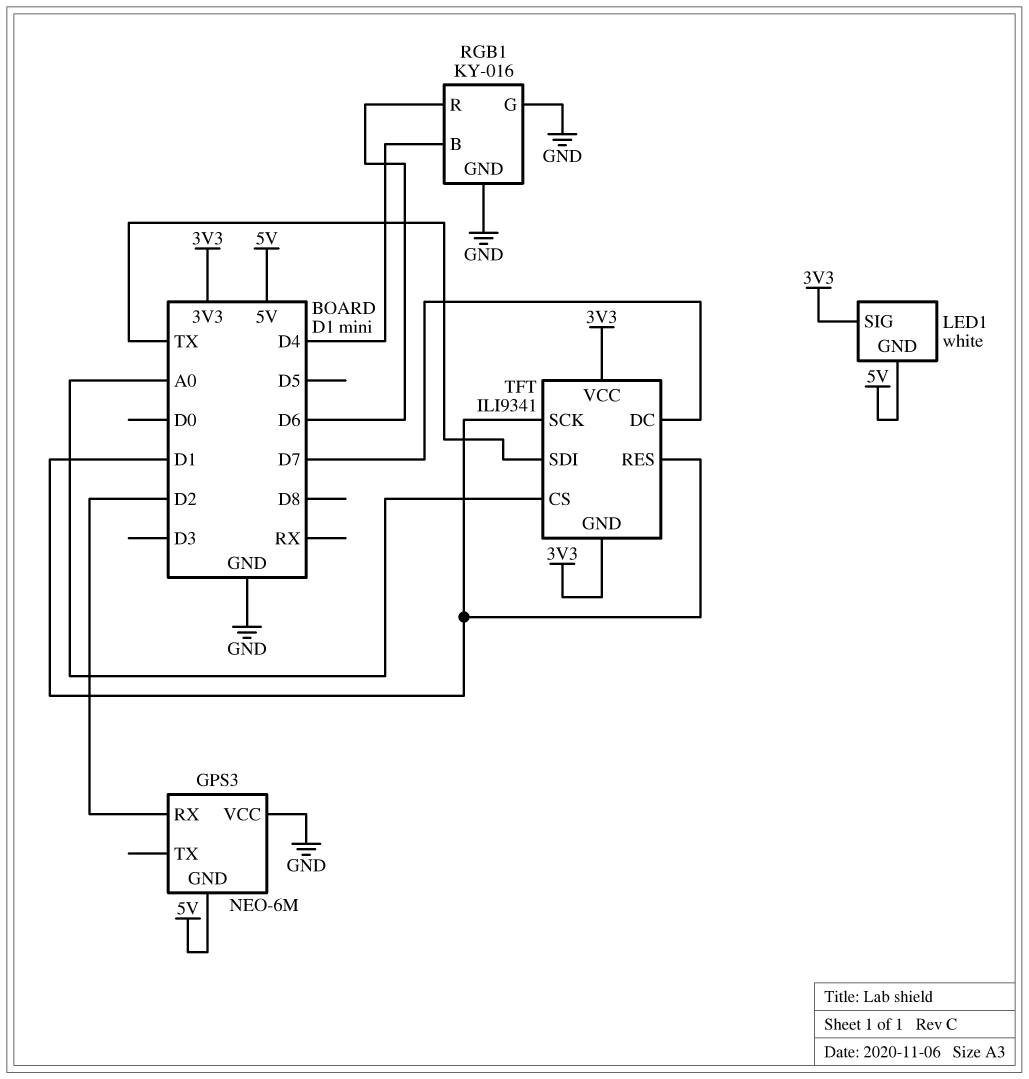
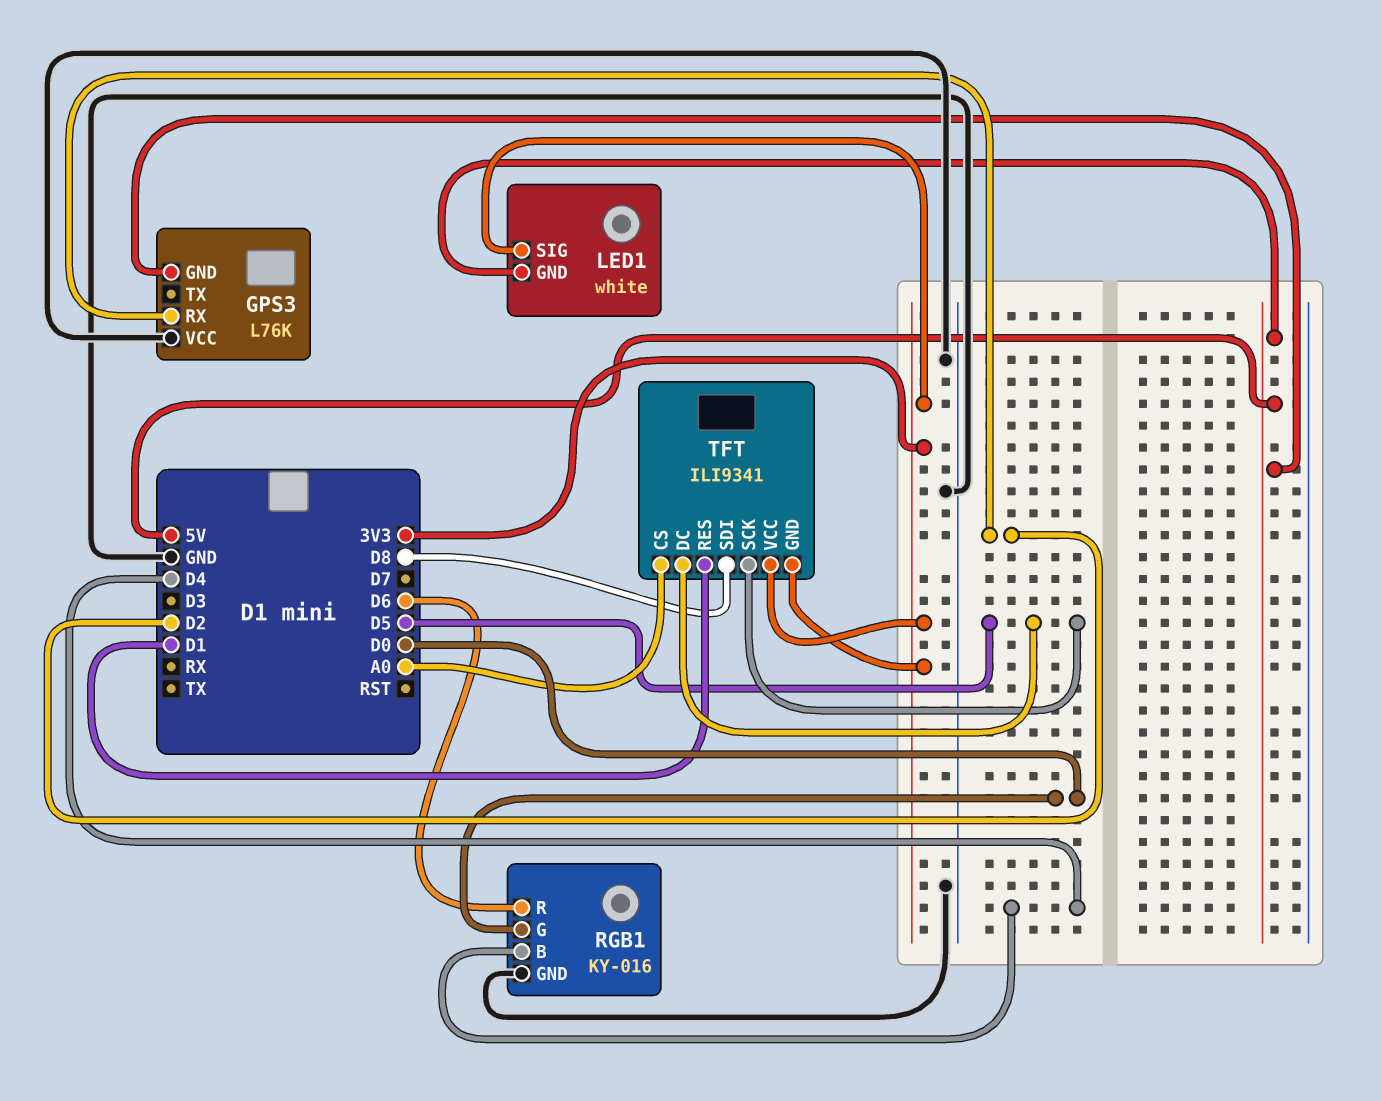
GPS3: NEO-6M -> L76K
RGB1 pin G: GND -> D0
TFT pin DC: D7 -> D5
TFT pin SCK: D1 -> D5
TFT pin SDI: TX -> D8

